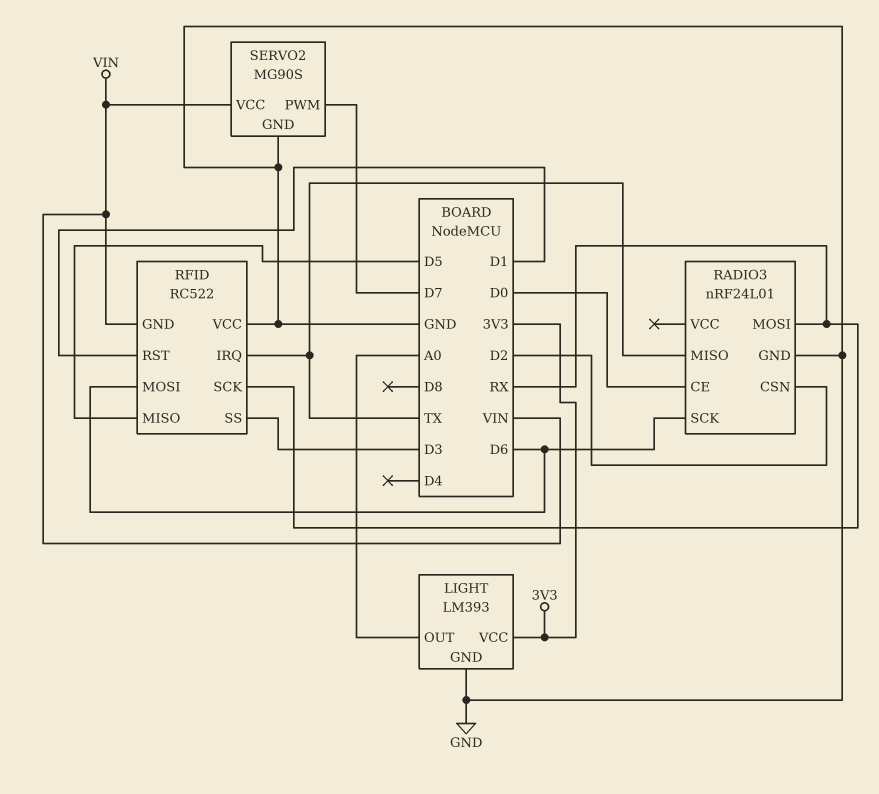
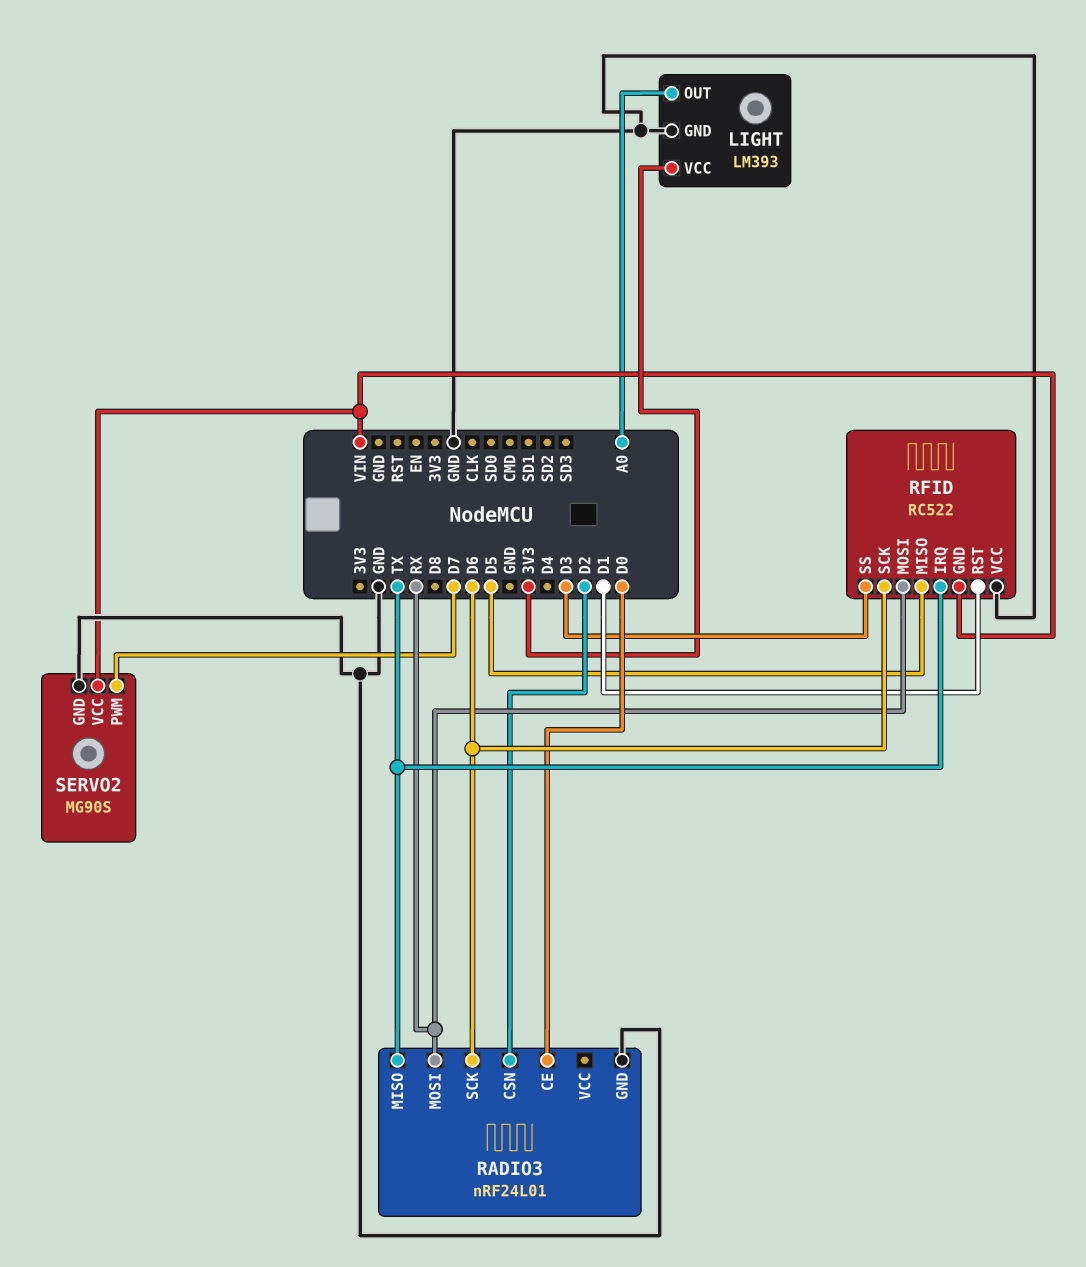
RFID pin MOSI: D6 -> RX
RFID pin SCK: RX -> D6

